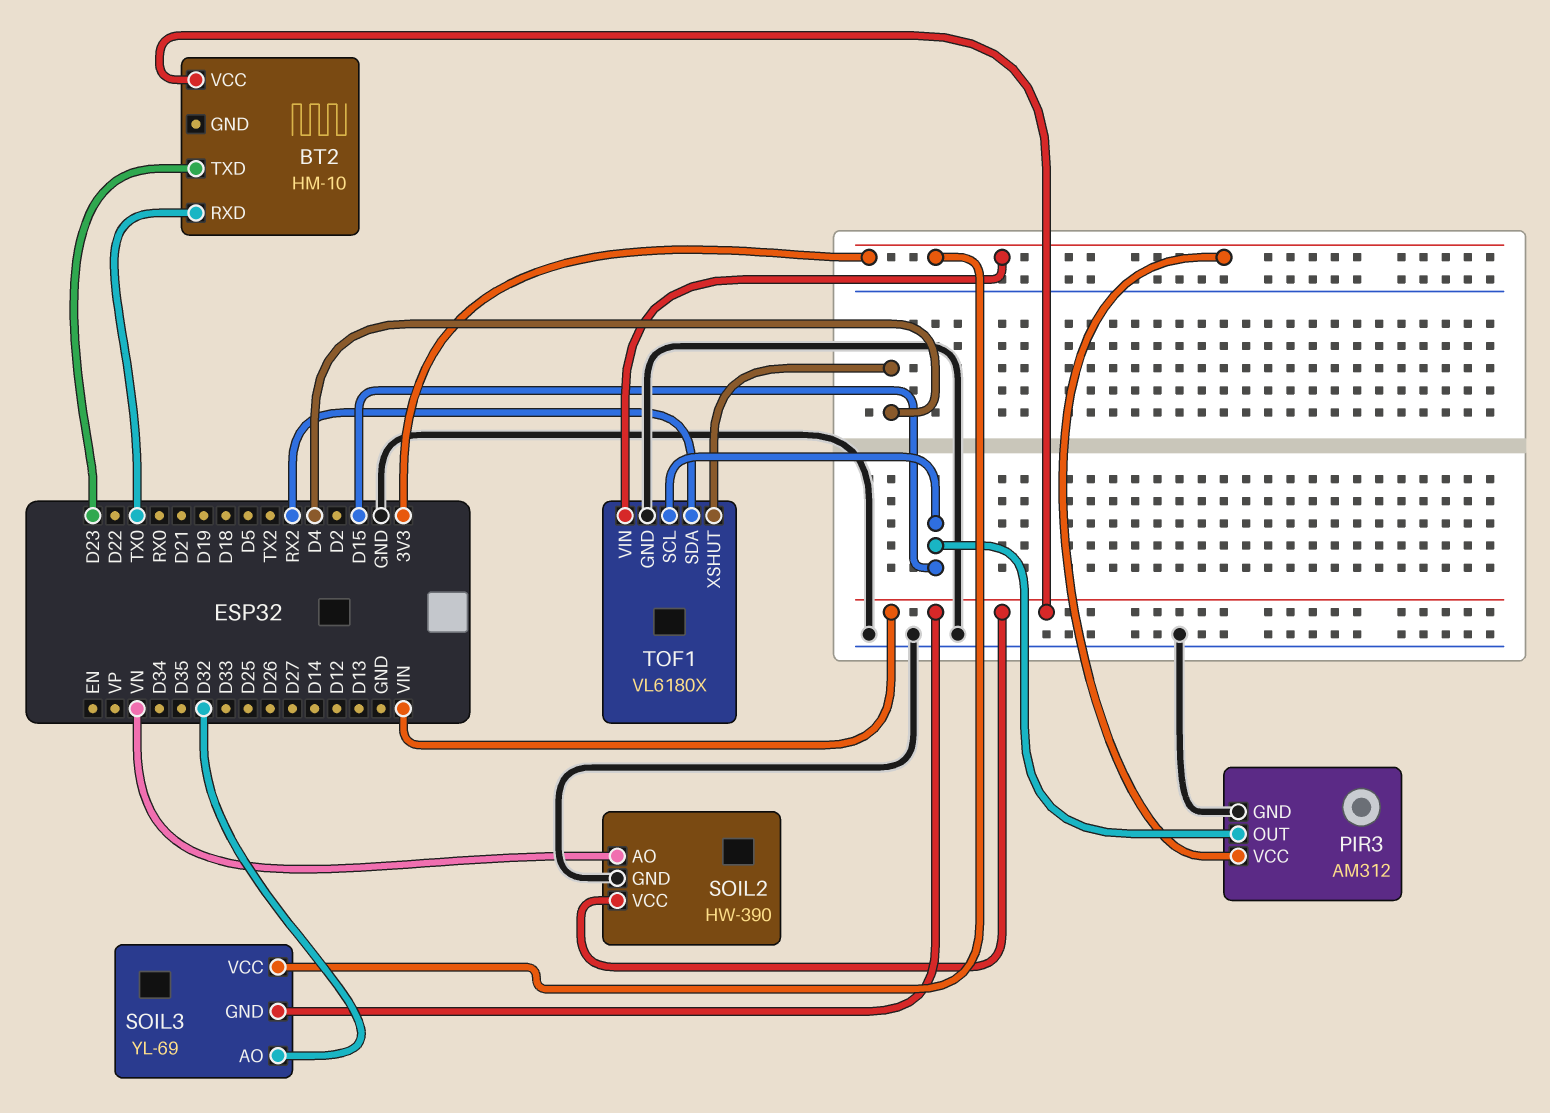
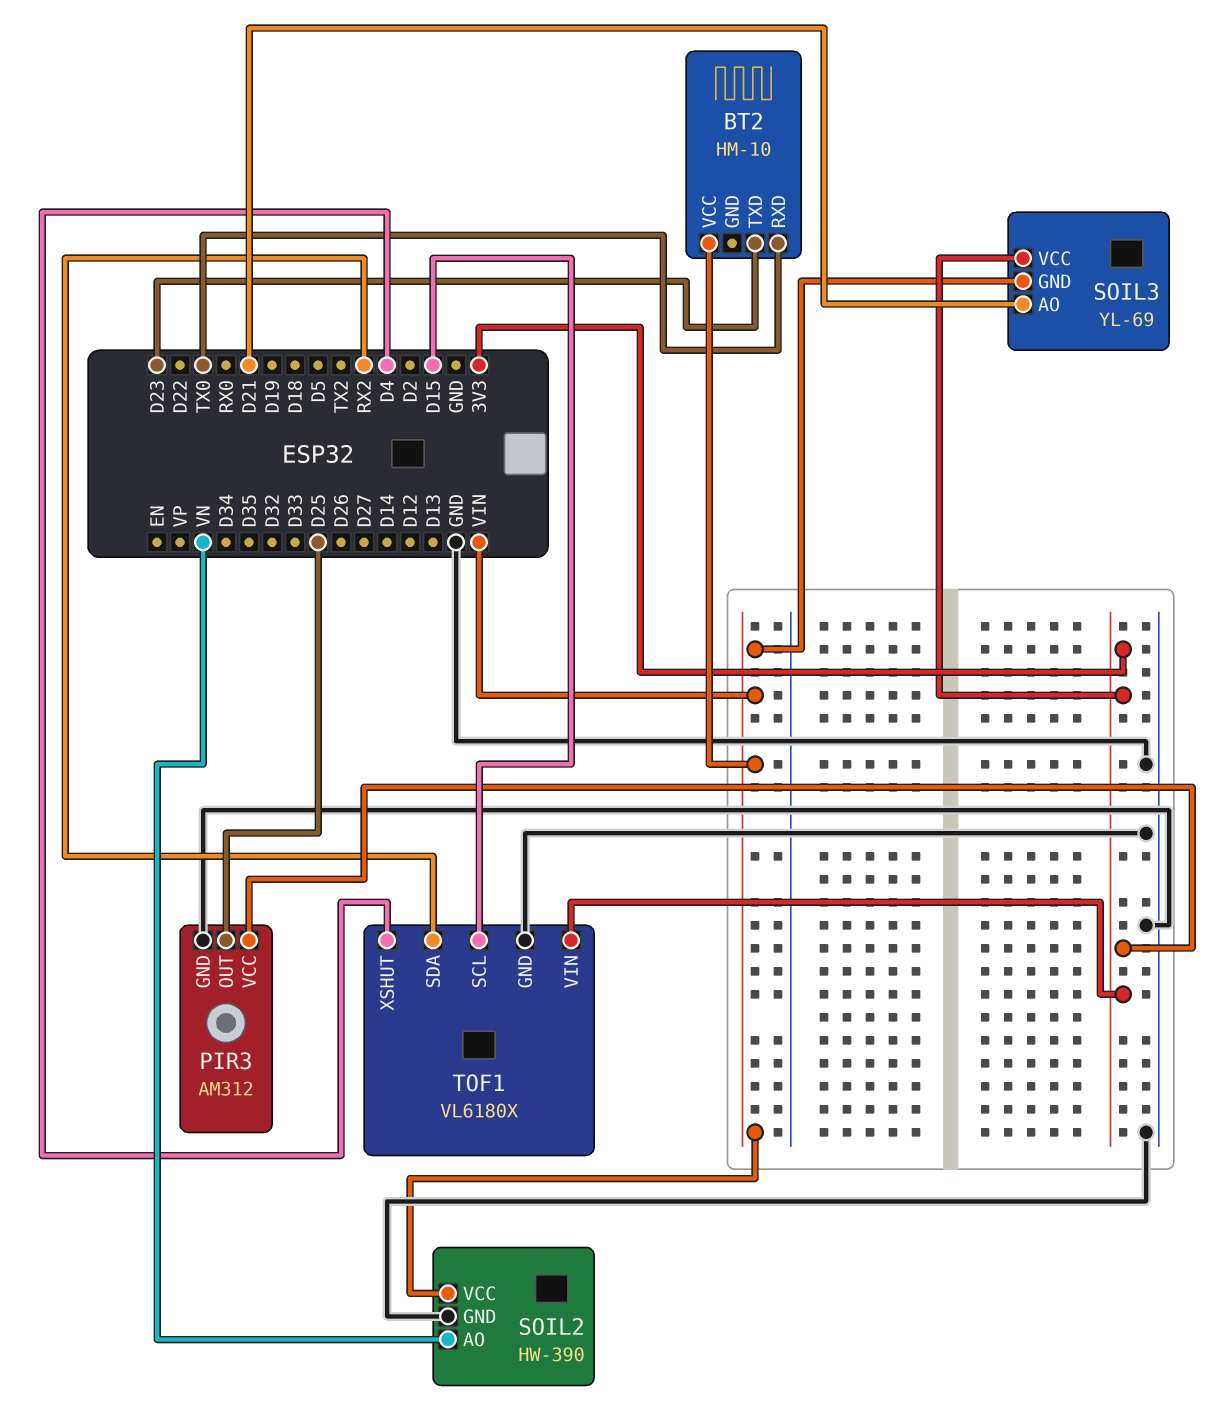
PIR3 pin OUT: D15 -> D25
SOIL3 pin AO: D32 -> D21

